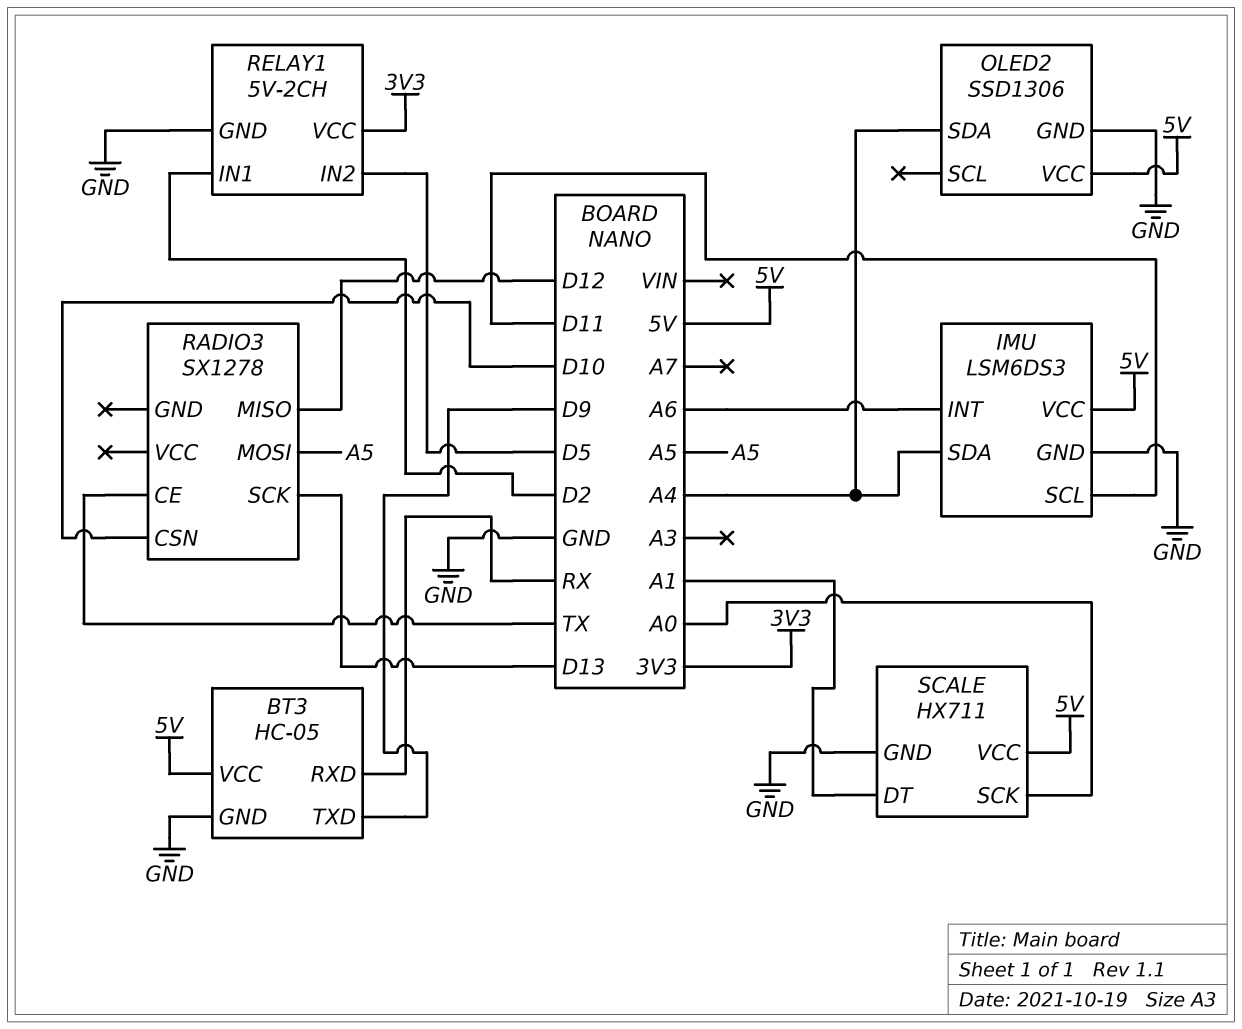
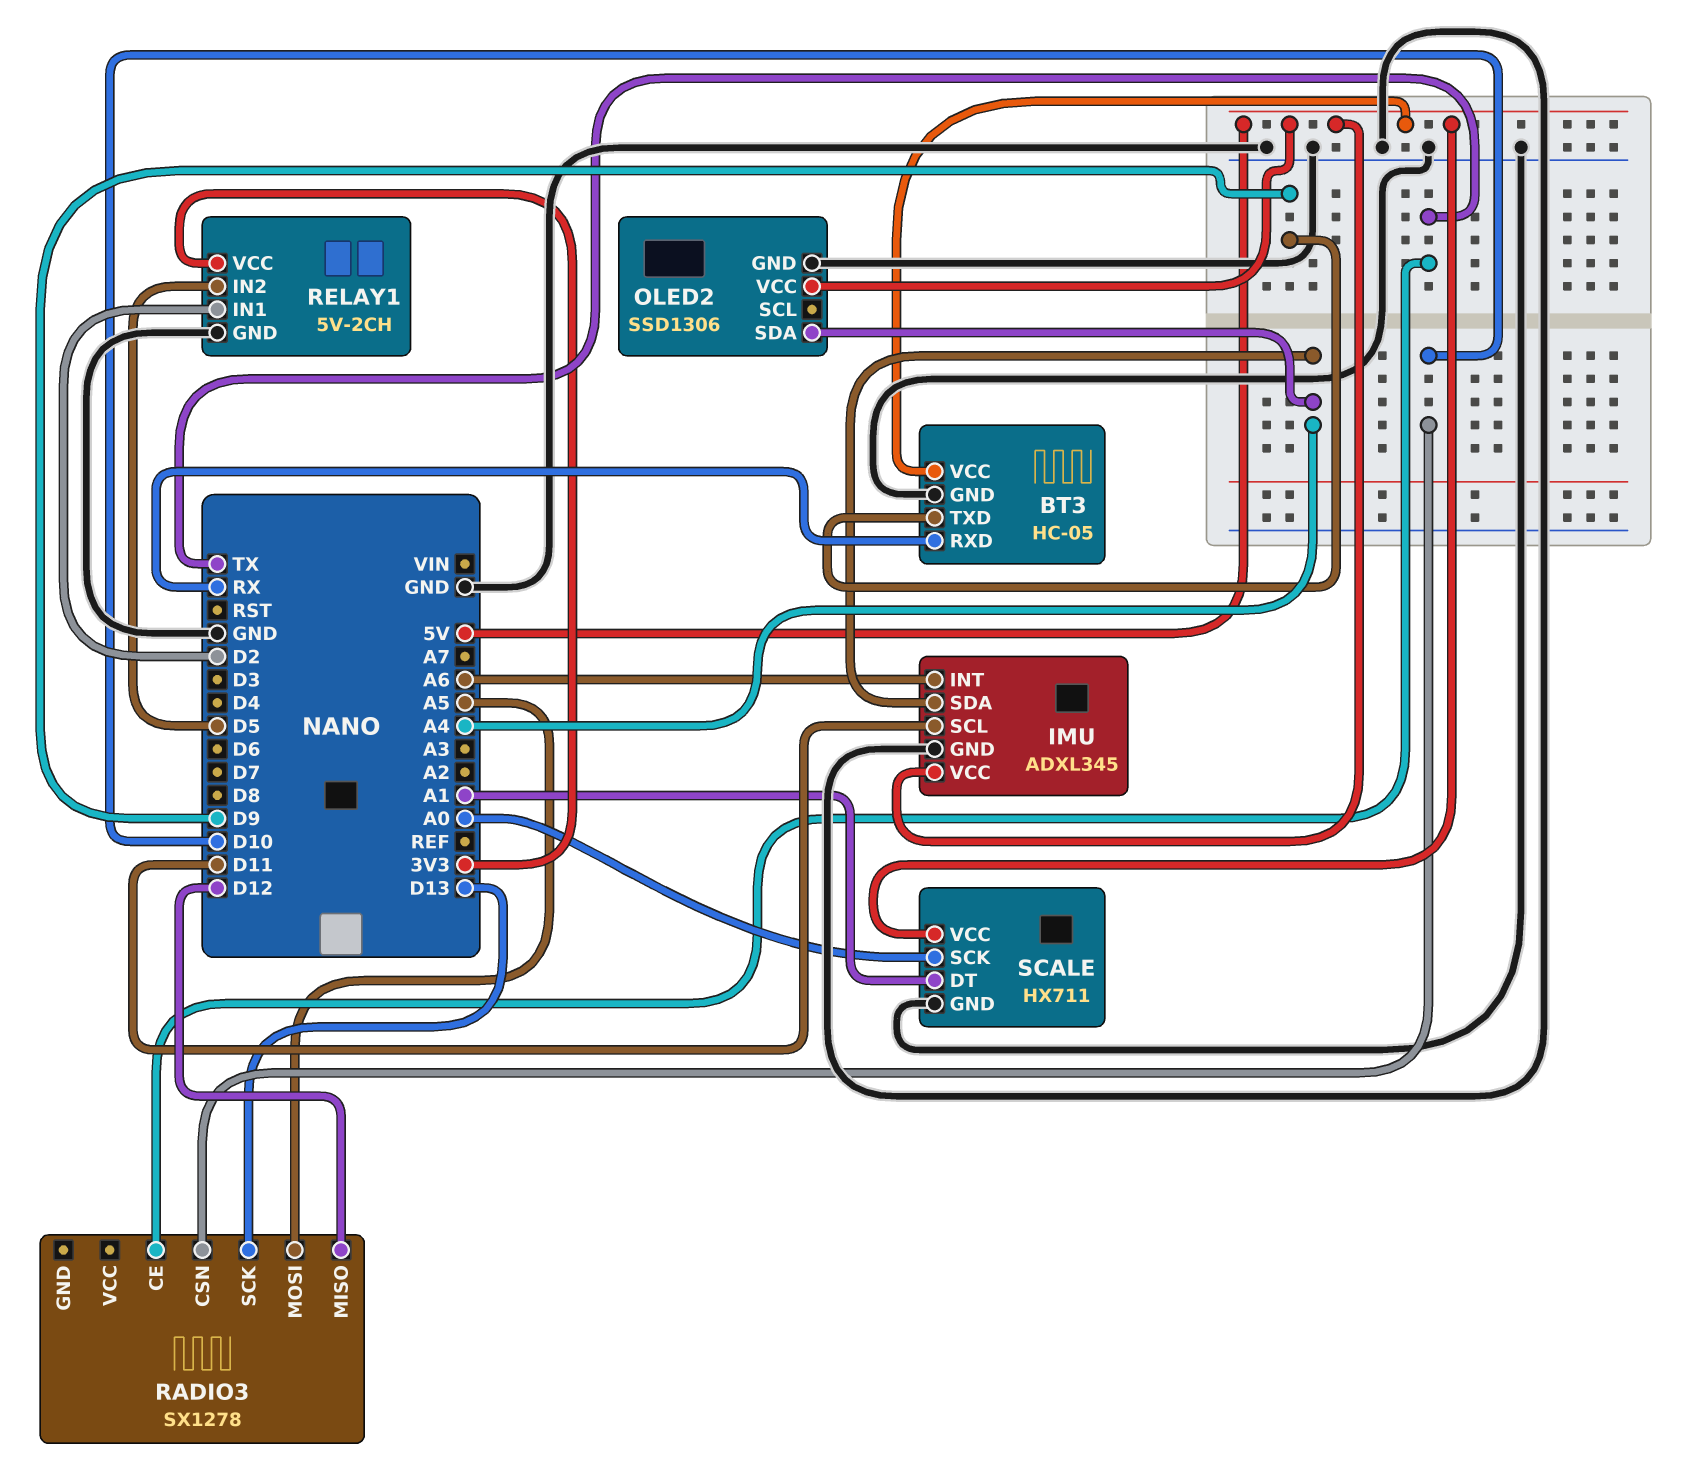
IMU: LSM6DS3 -> ADXL345

